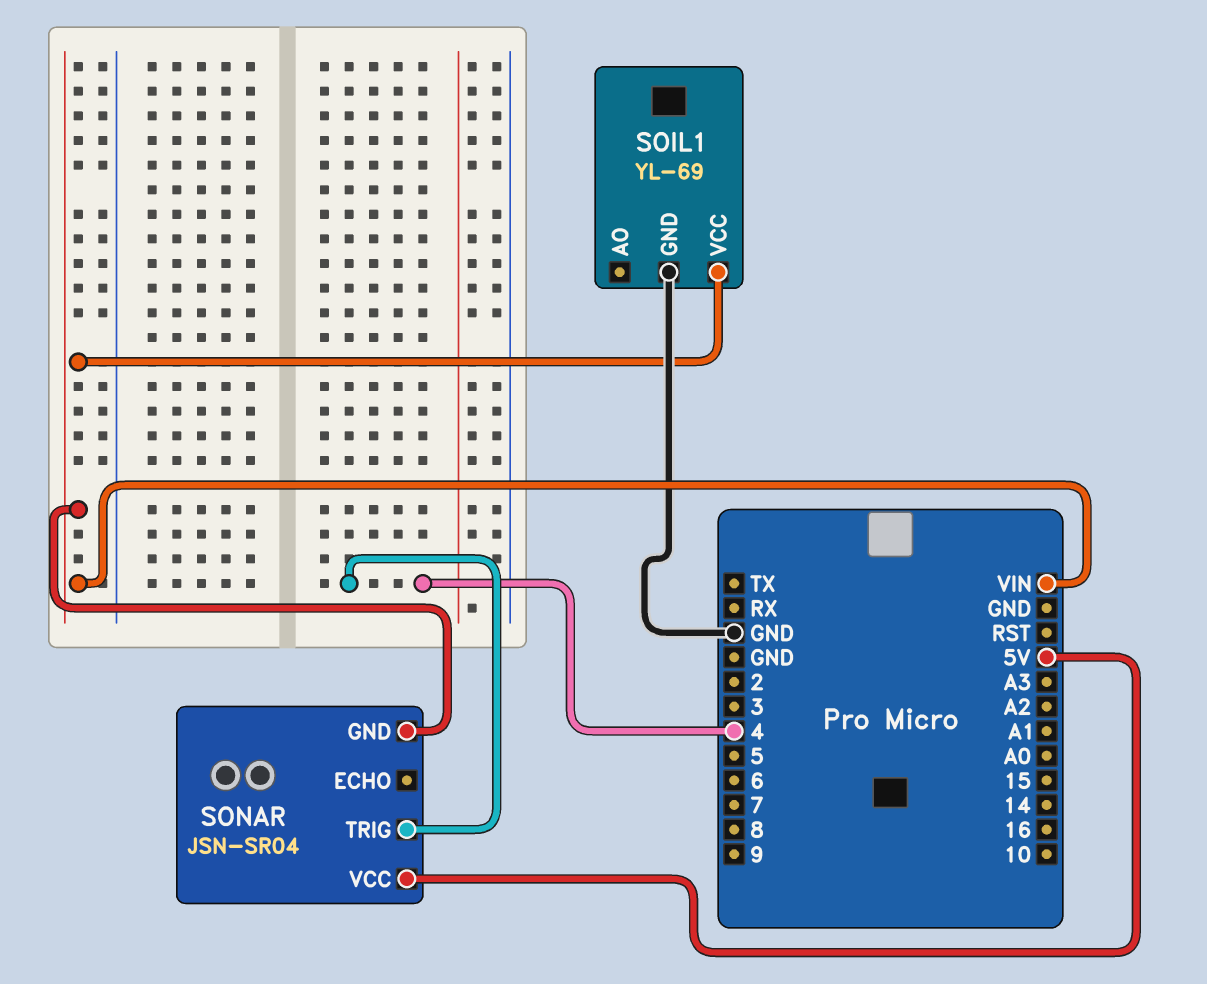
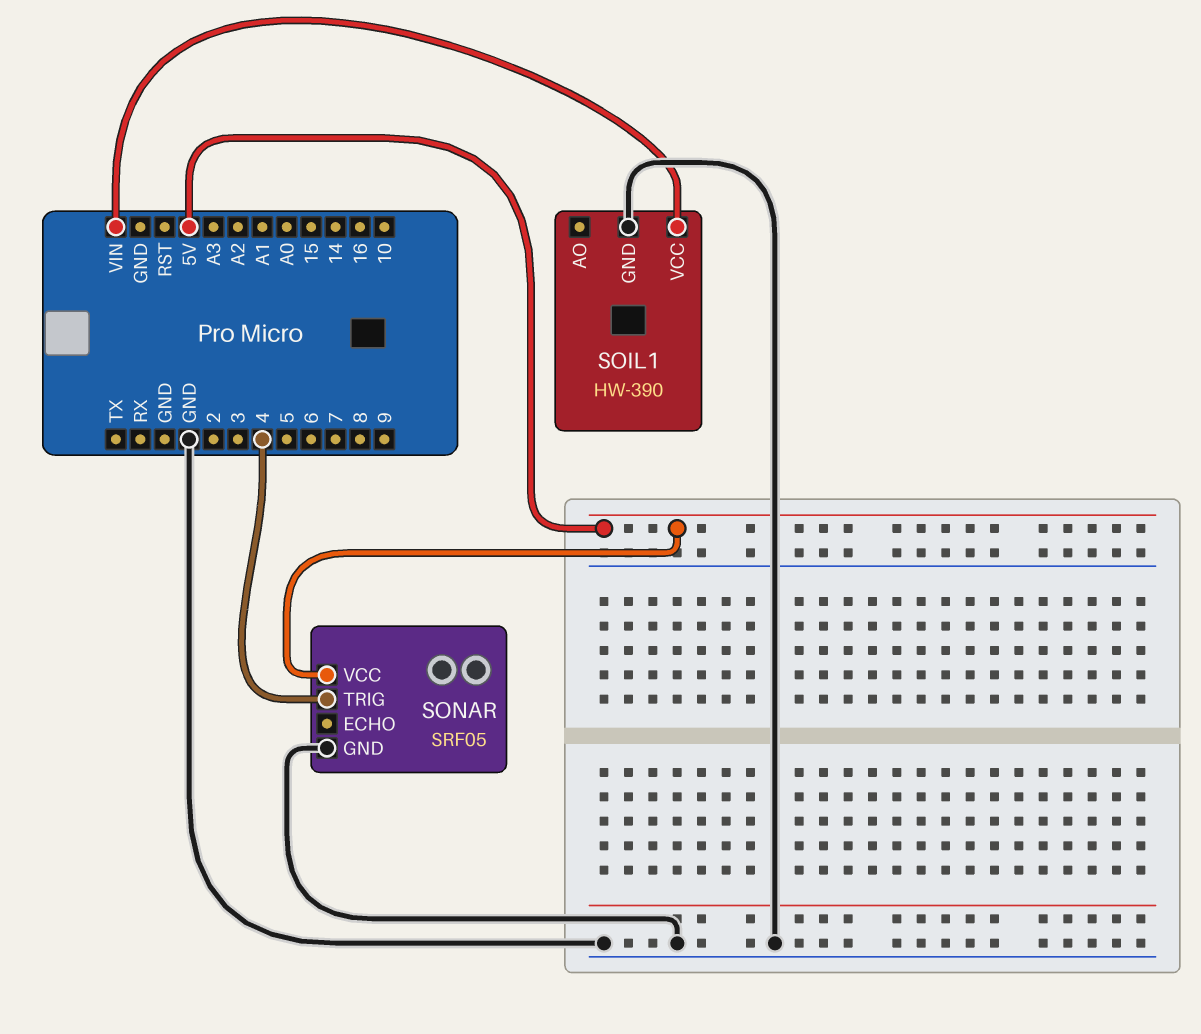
SOIL1: YL-69 -> HW-390
SONAR: JSN-SR04 -> SRF05
SONAR pin GND: VIN -> GND

